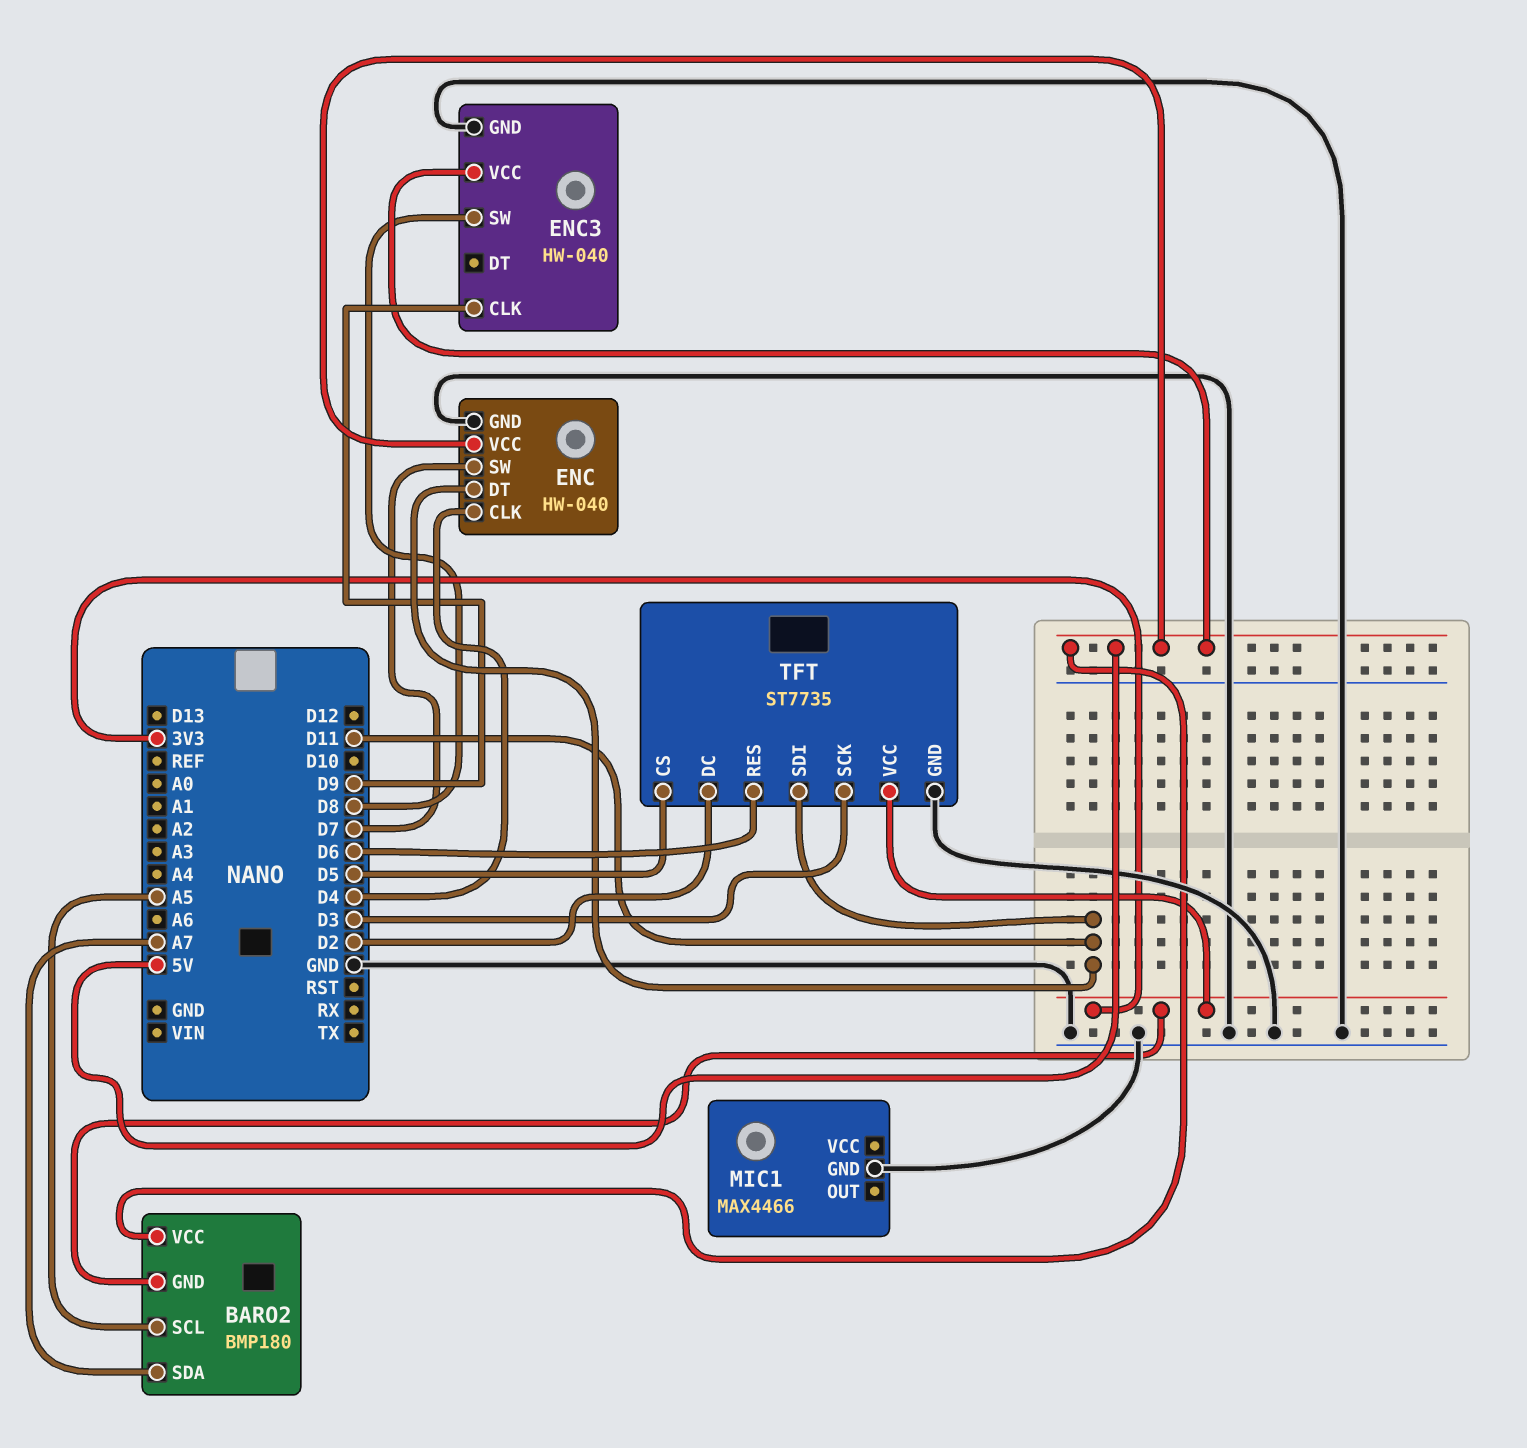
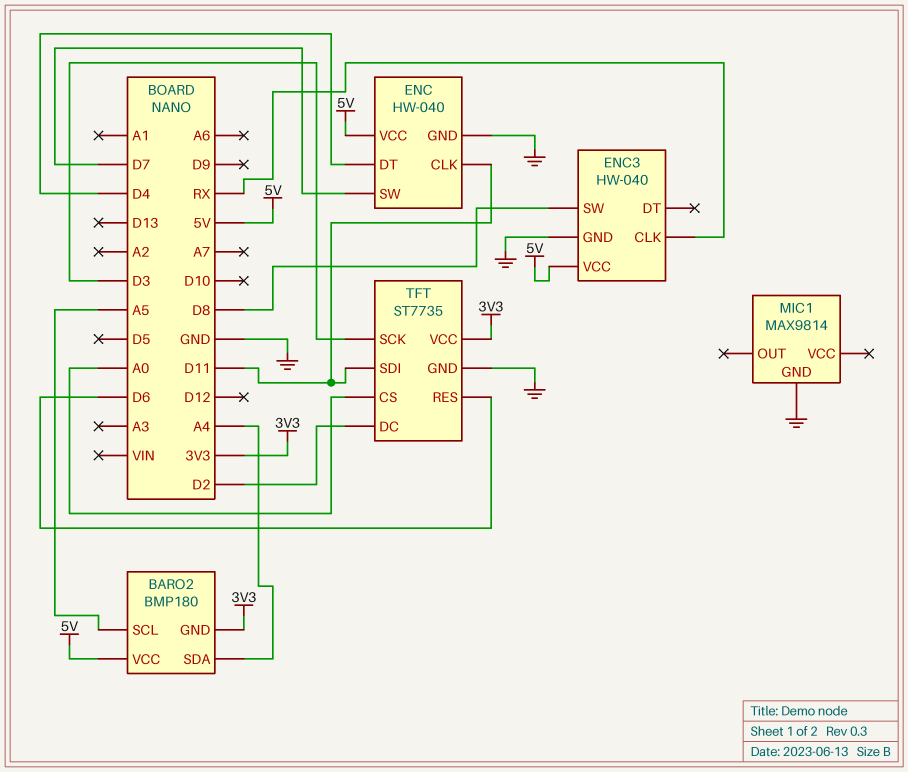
BARO2 pin SDA: A7 -> A4
ENC pin CLK: D4 -> D11
ENC pin DT: D11 -> D4
ENC3 pin CLK: D9 -> RX
MIC1: MAX4466 -> MAX9814
TFT pin CS: D5 -> A0

